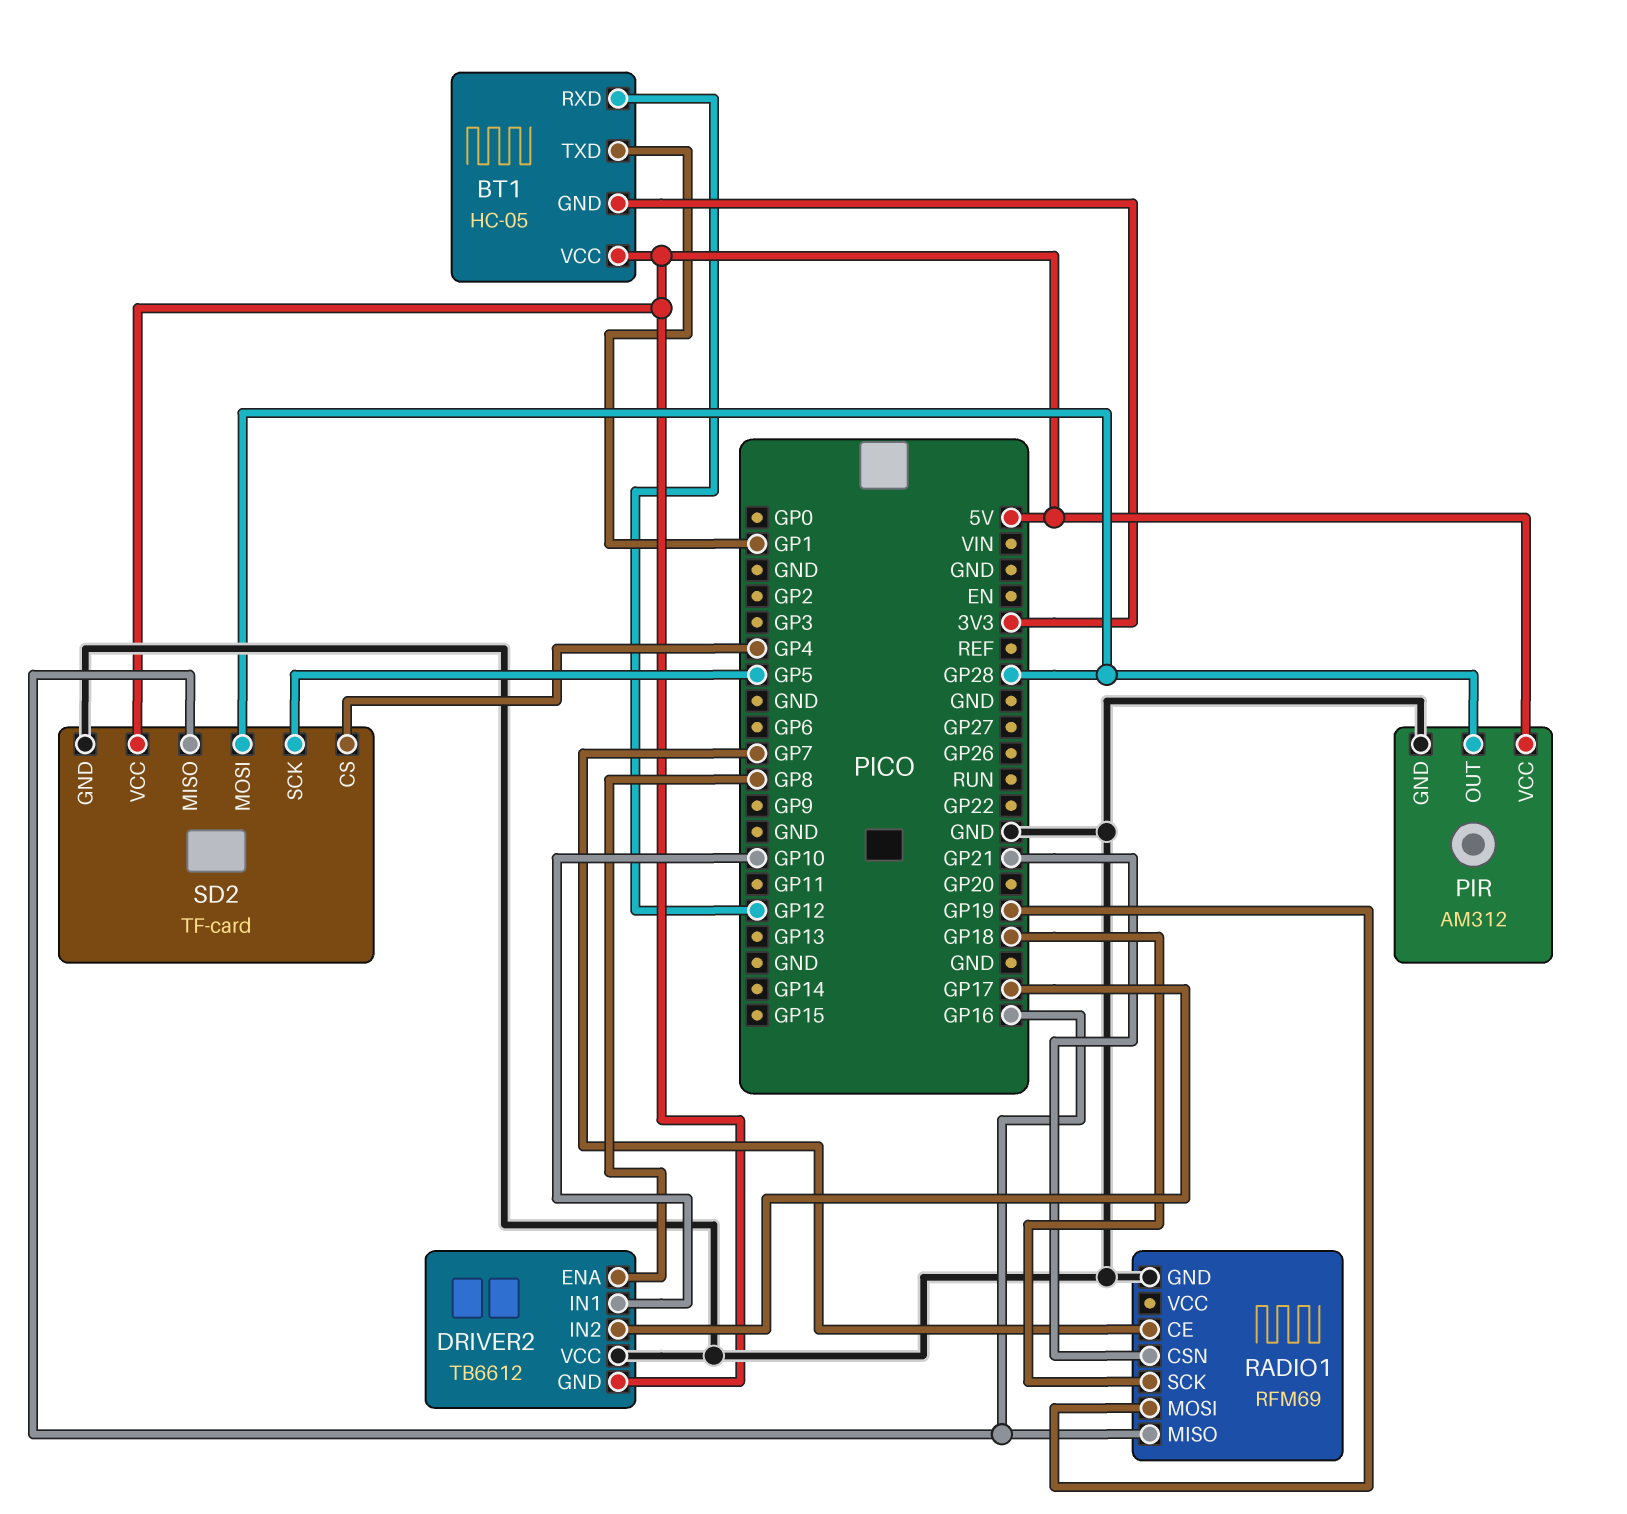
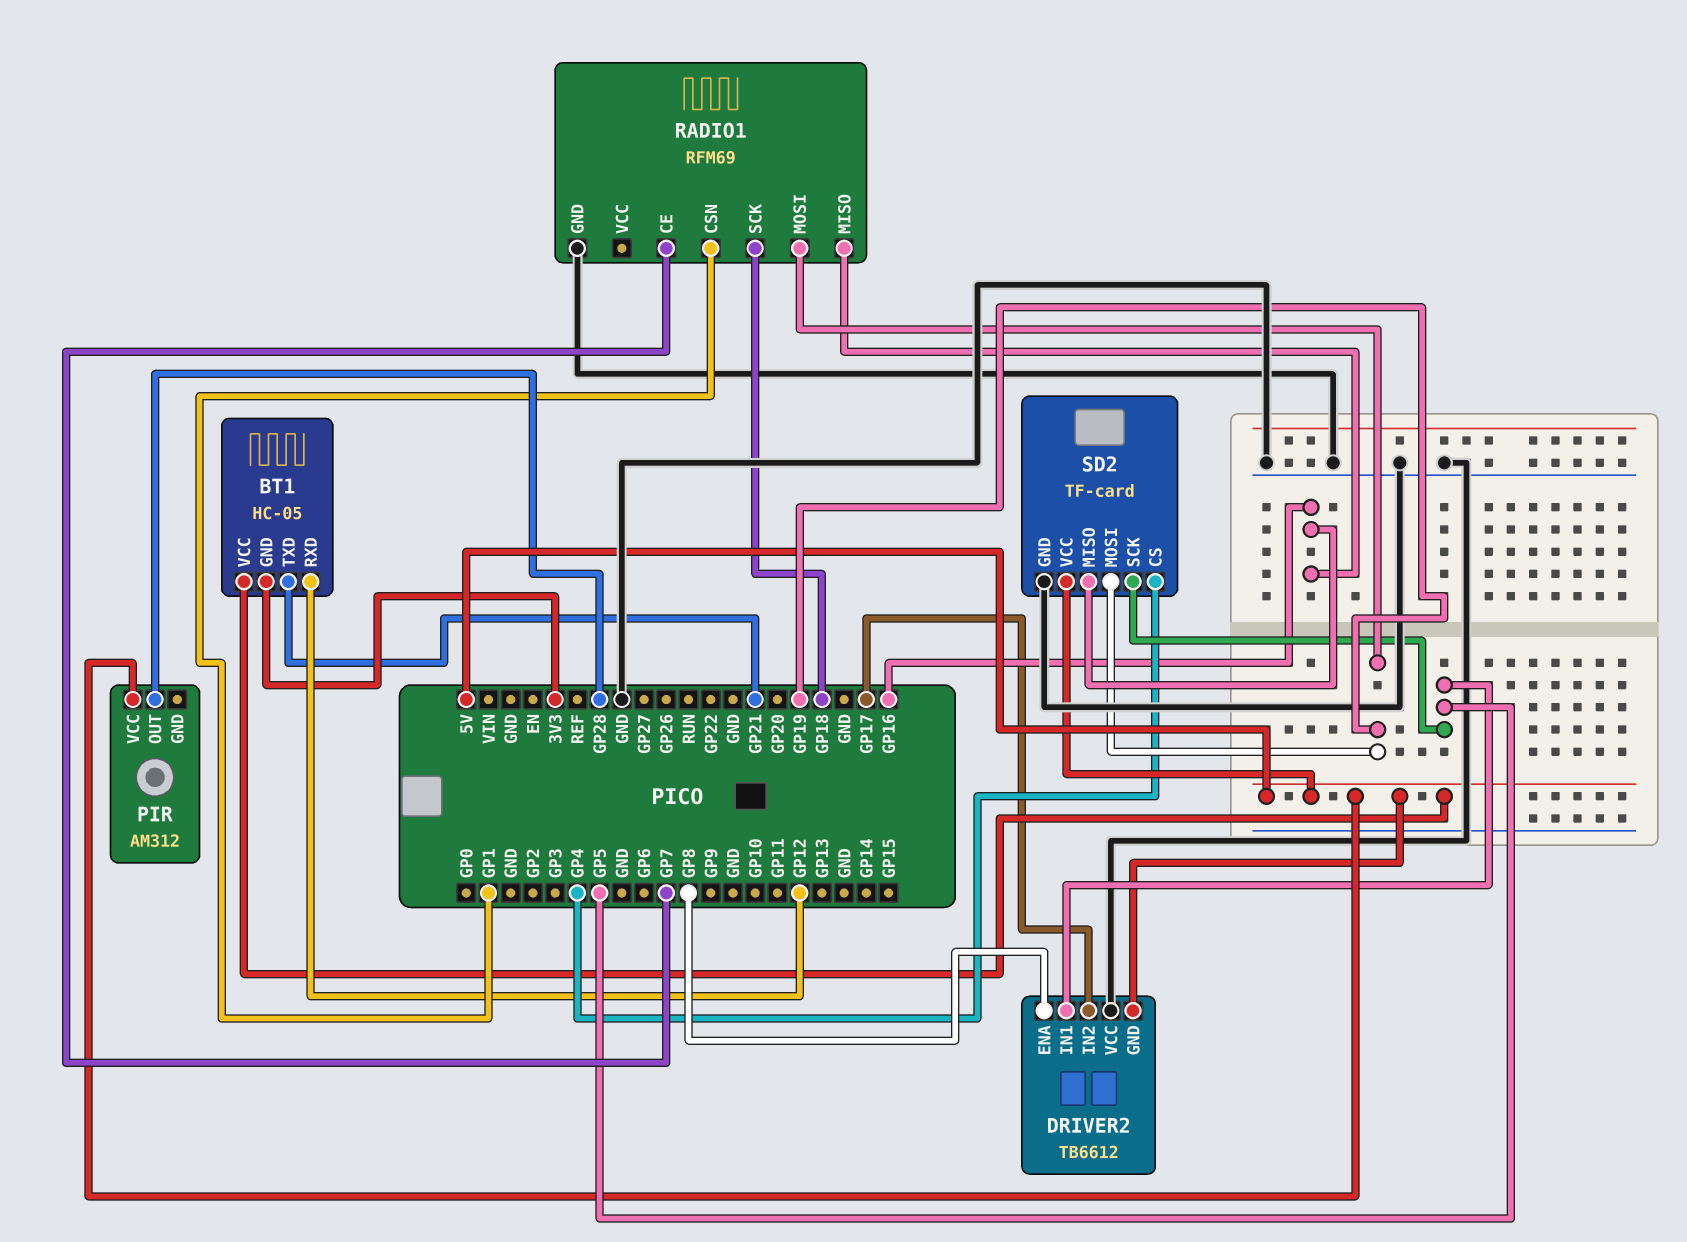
BT1 pin TXD: GP1 -> GP21
DRIVER2 pin IN1: GP10 -> GP5
PIR pin GND: GND -> none
RADIO1 pin CSN: GP21 -> GP1
SD2 pin MOSI: GP28 -> GP19

